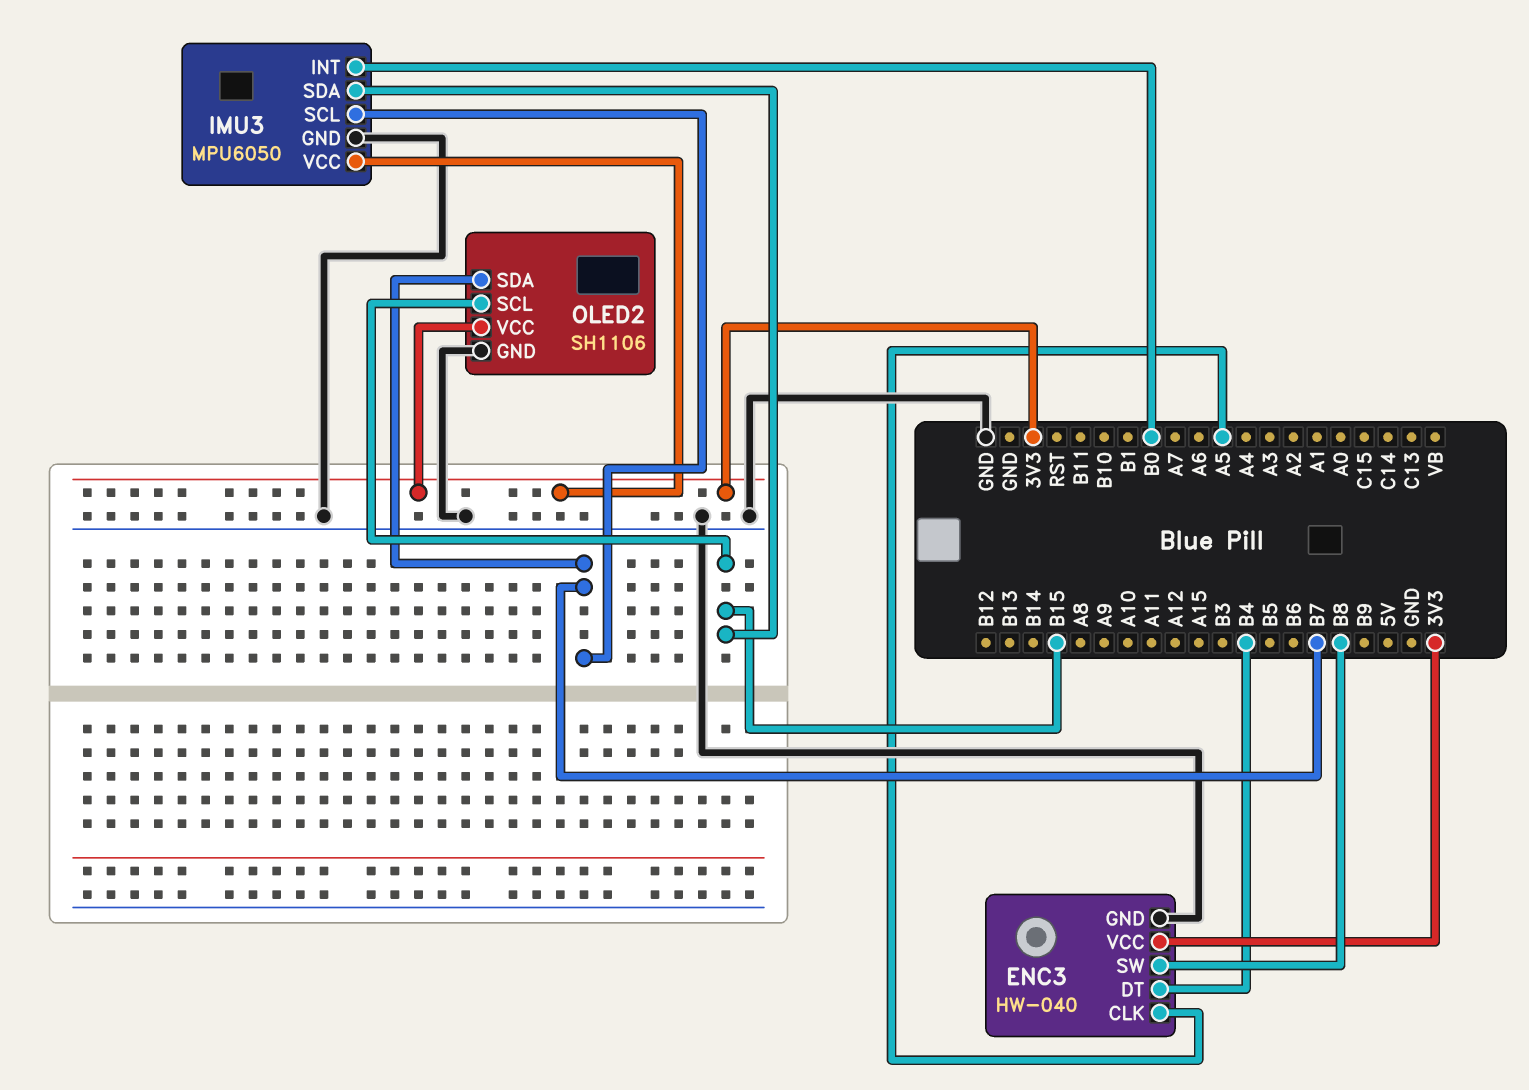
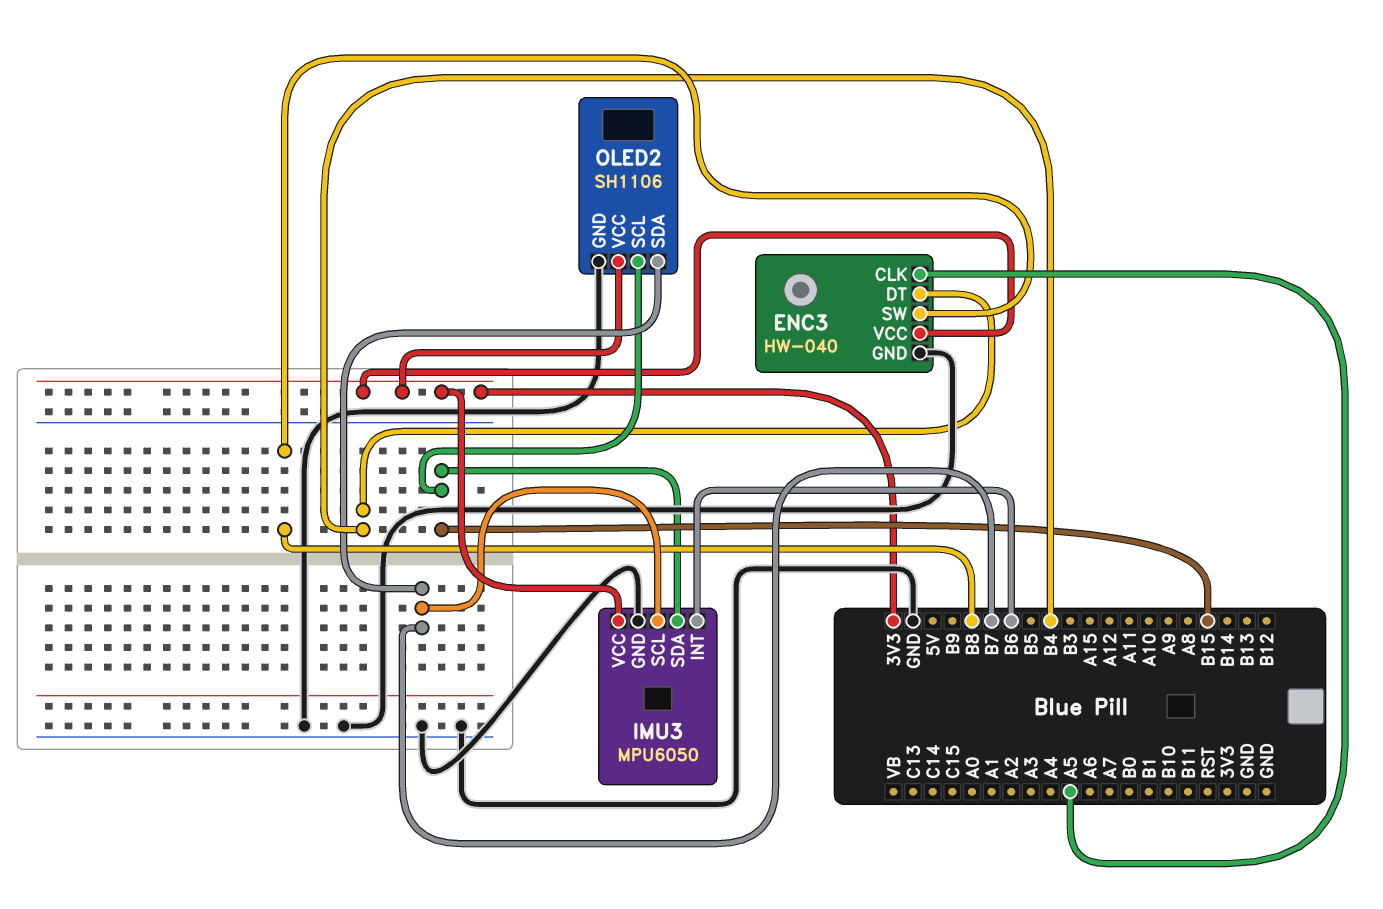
IMU3 pin INT: B0 -> B6

